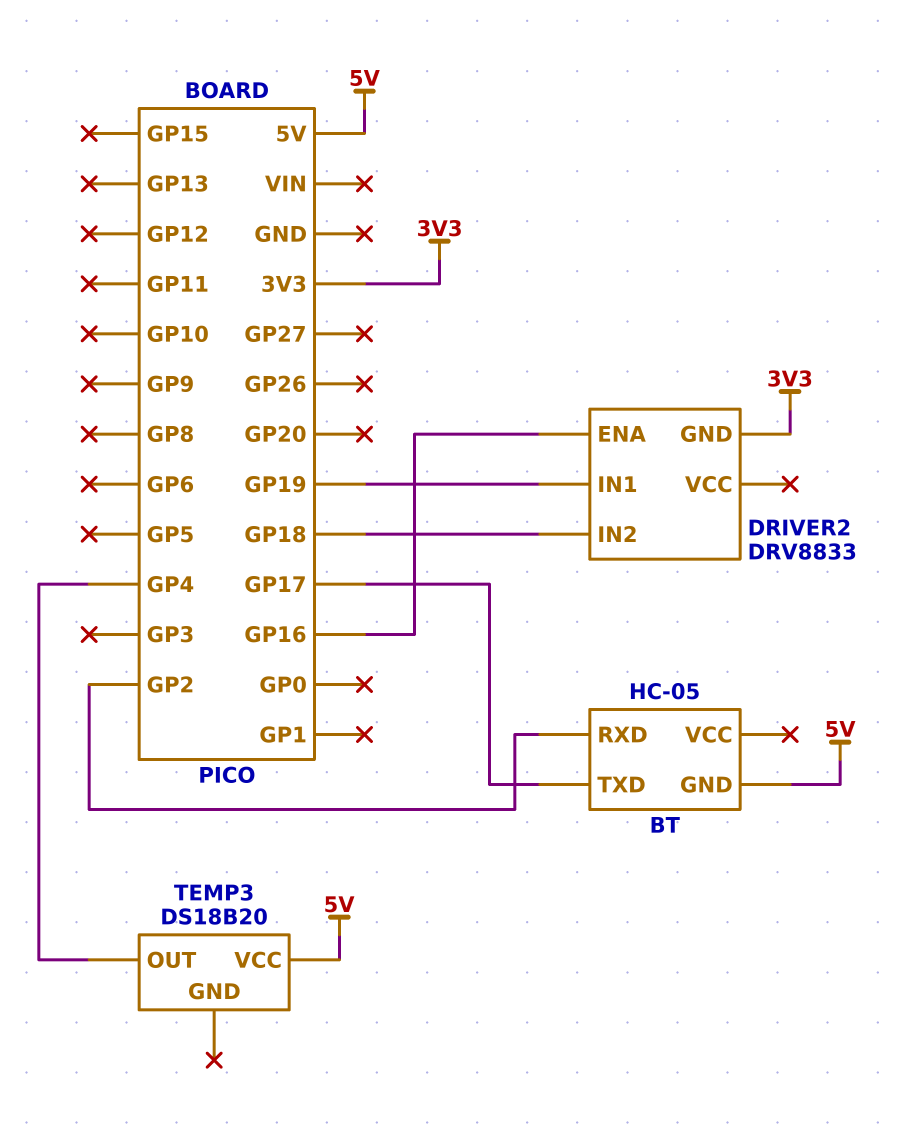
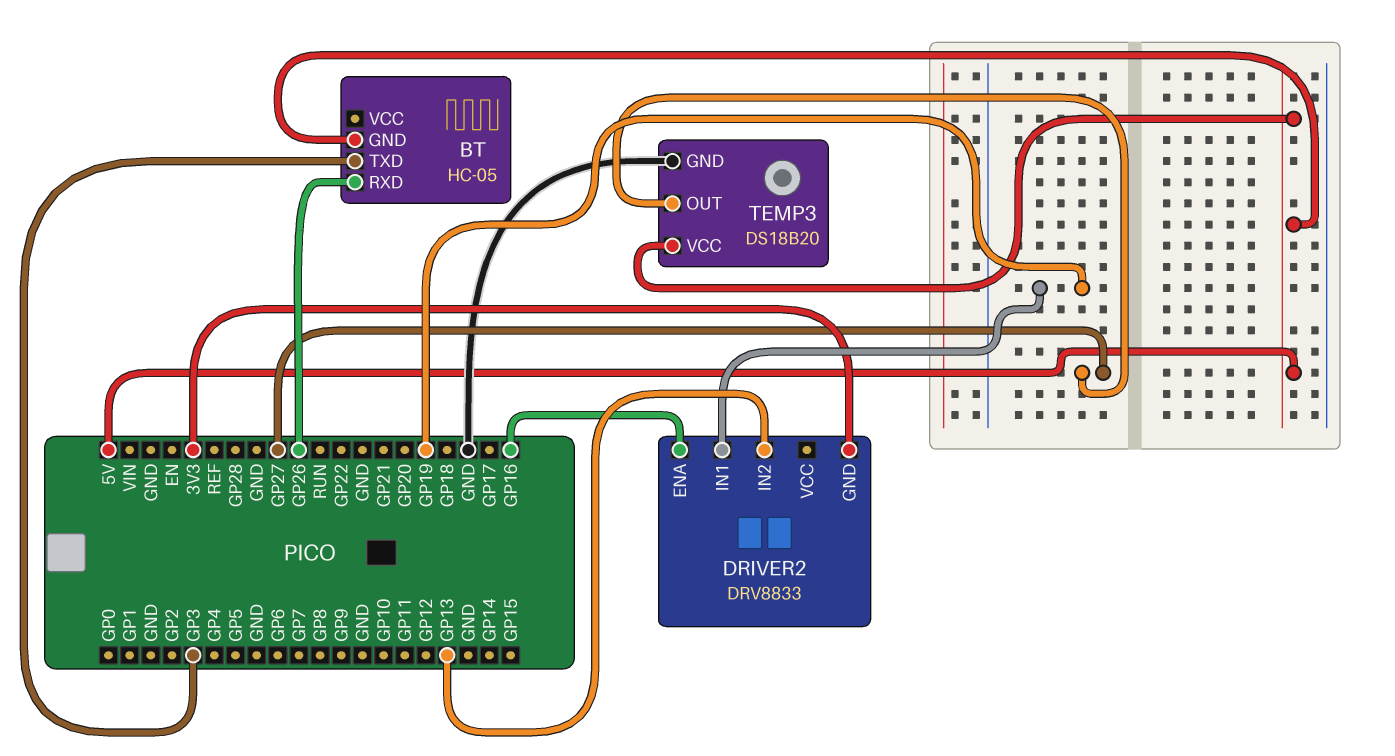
BT pin RXD: GP2 -> GP26
BT pin TXD: GP17 -> GP3
DRIVER2 pin IN2: GP18 -> GP13
TEMP3 pin GND: none -> GND
TEMP3 pin OUT: GP4 -> GP27

